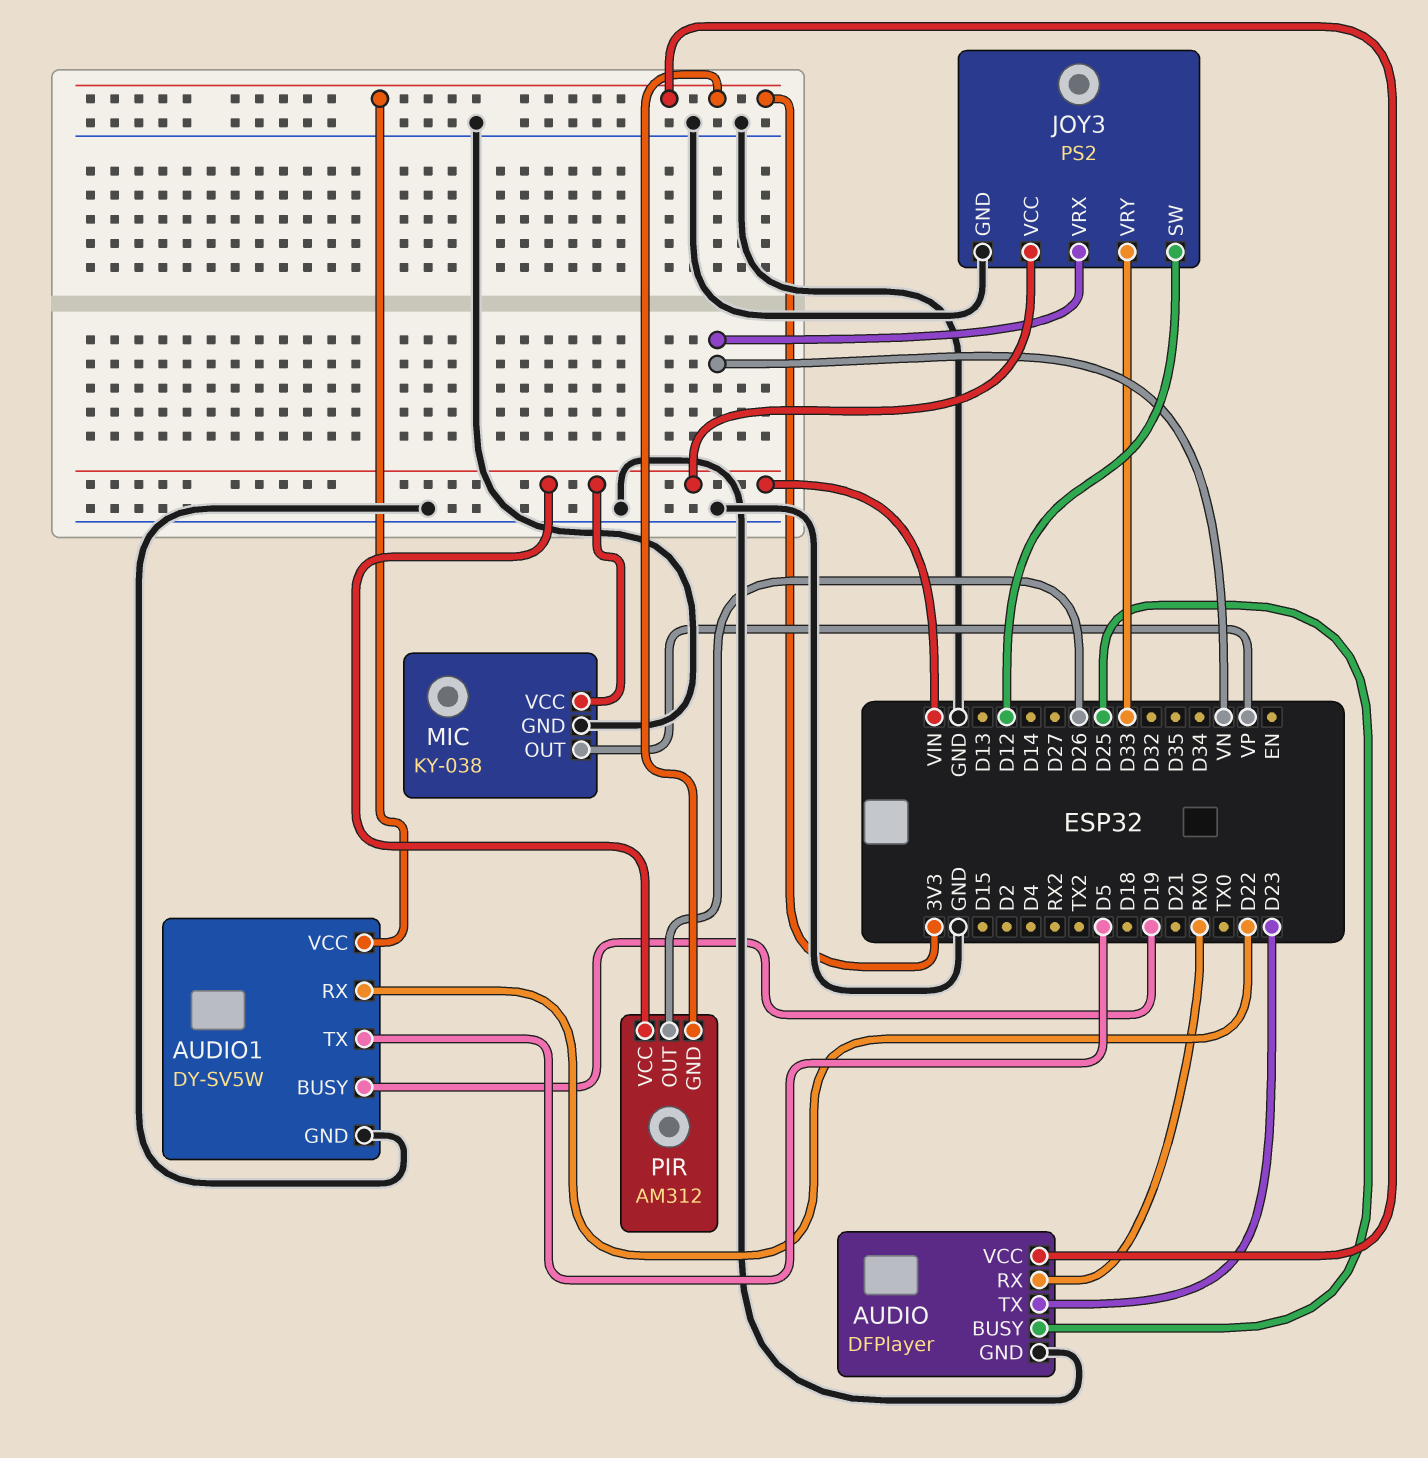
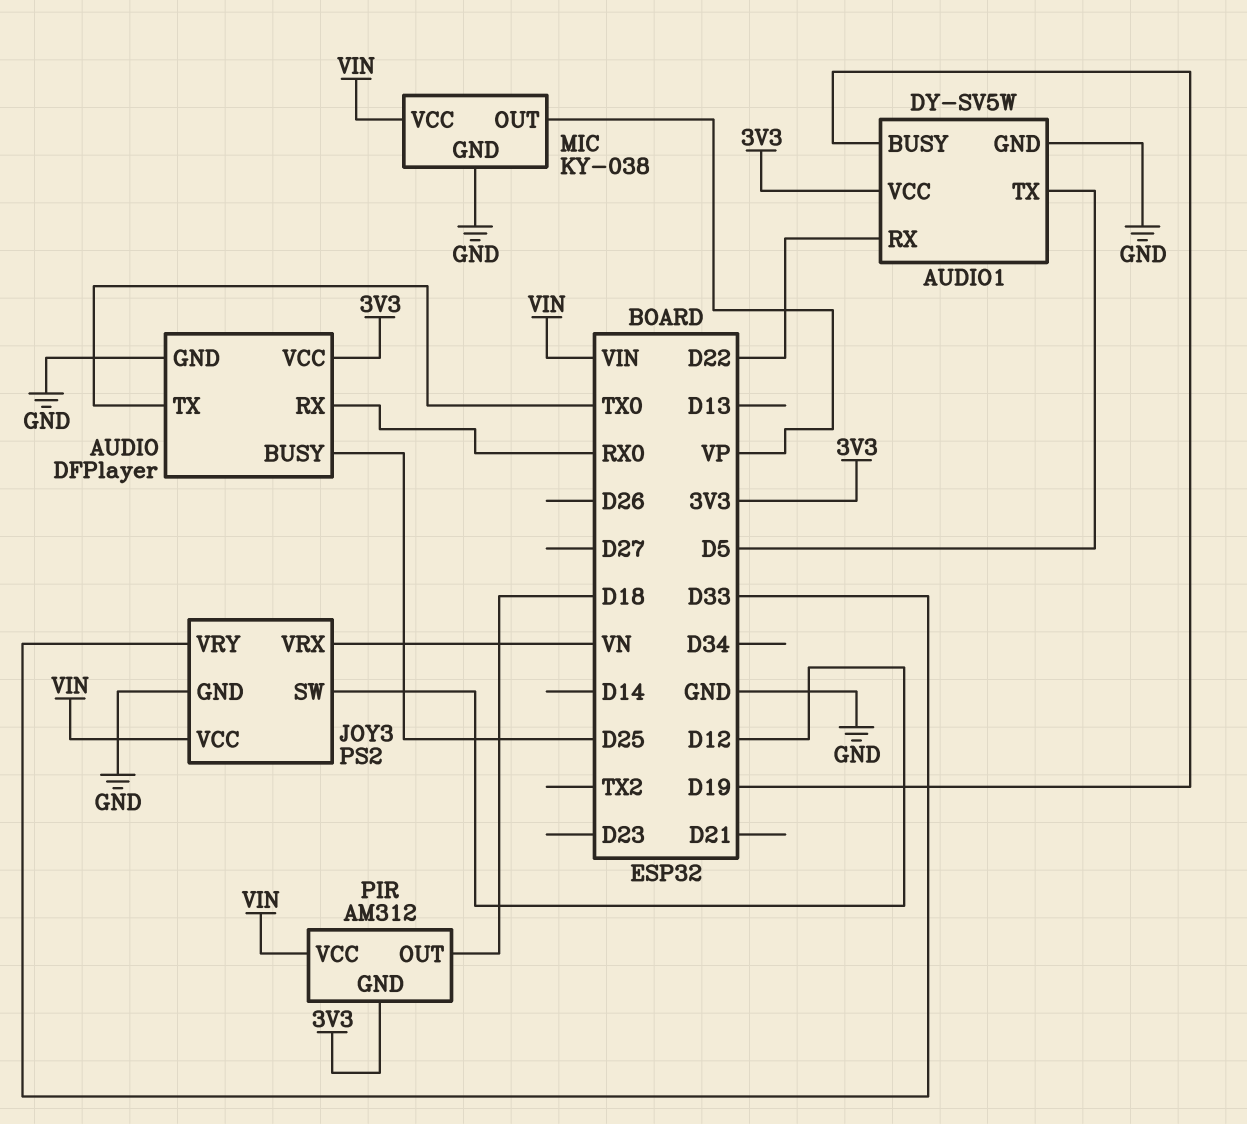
AUDIO pin TX: D23 -> TX0
PIR pin OUT: D26 -> D18

